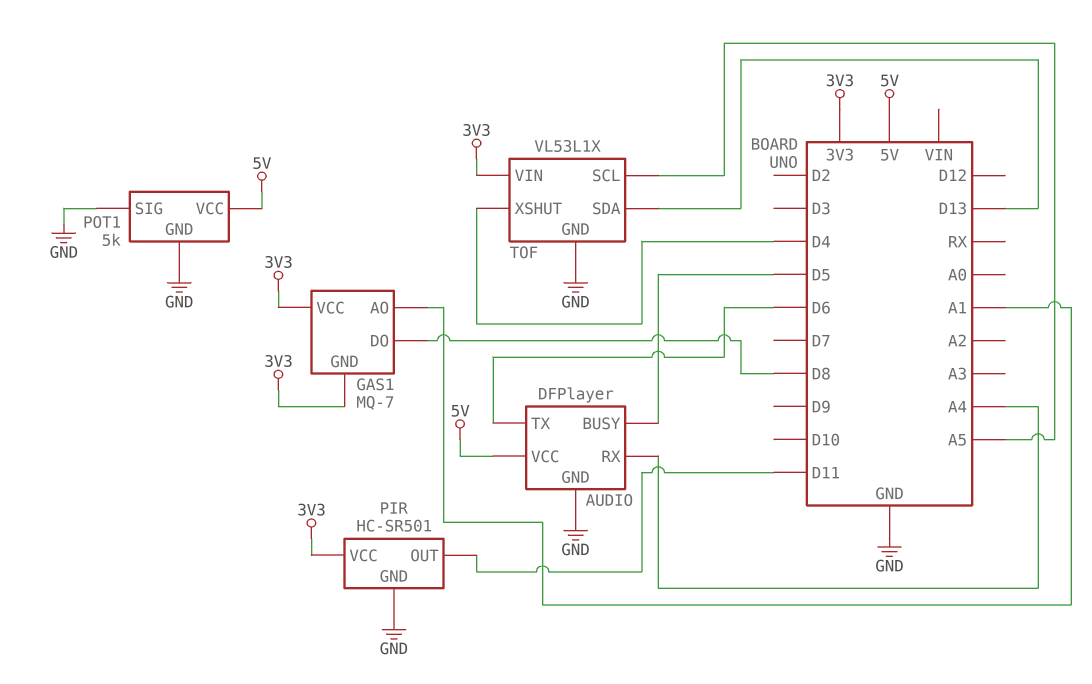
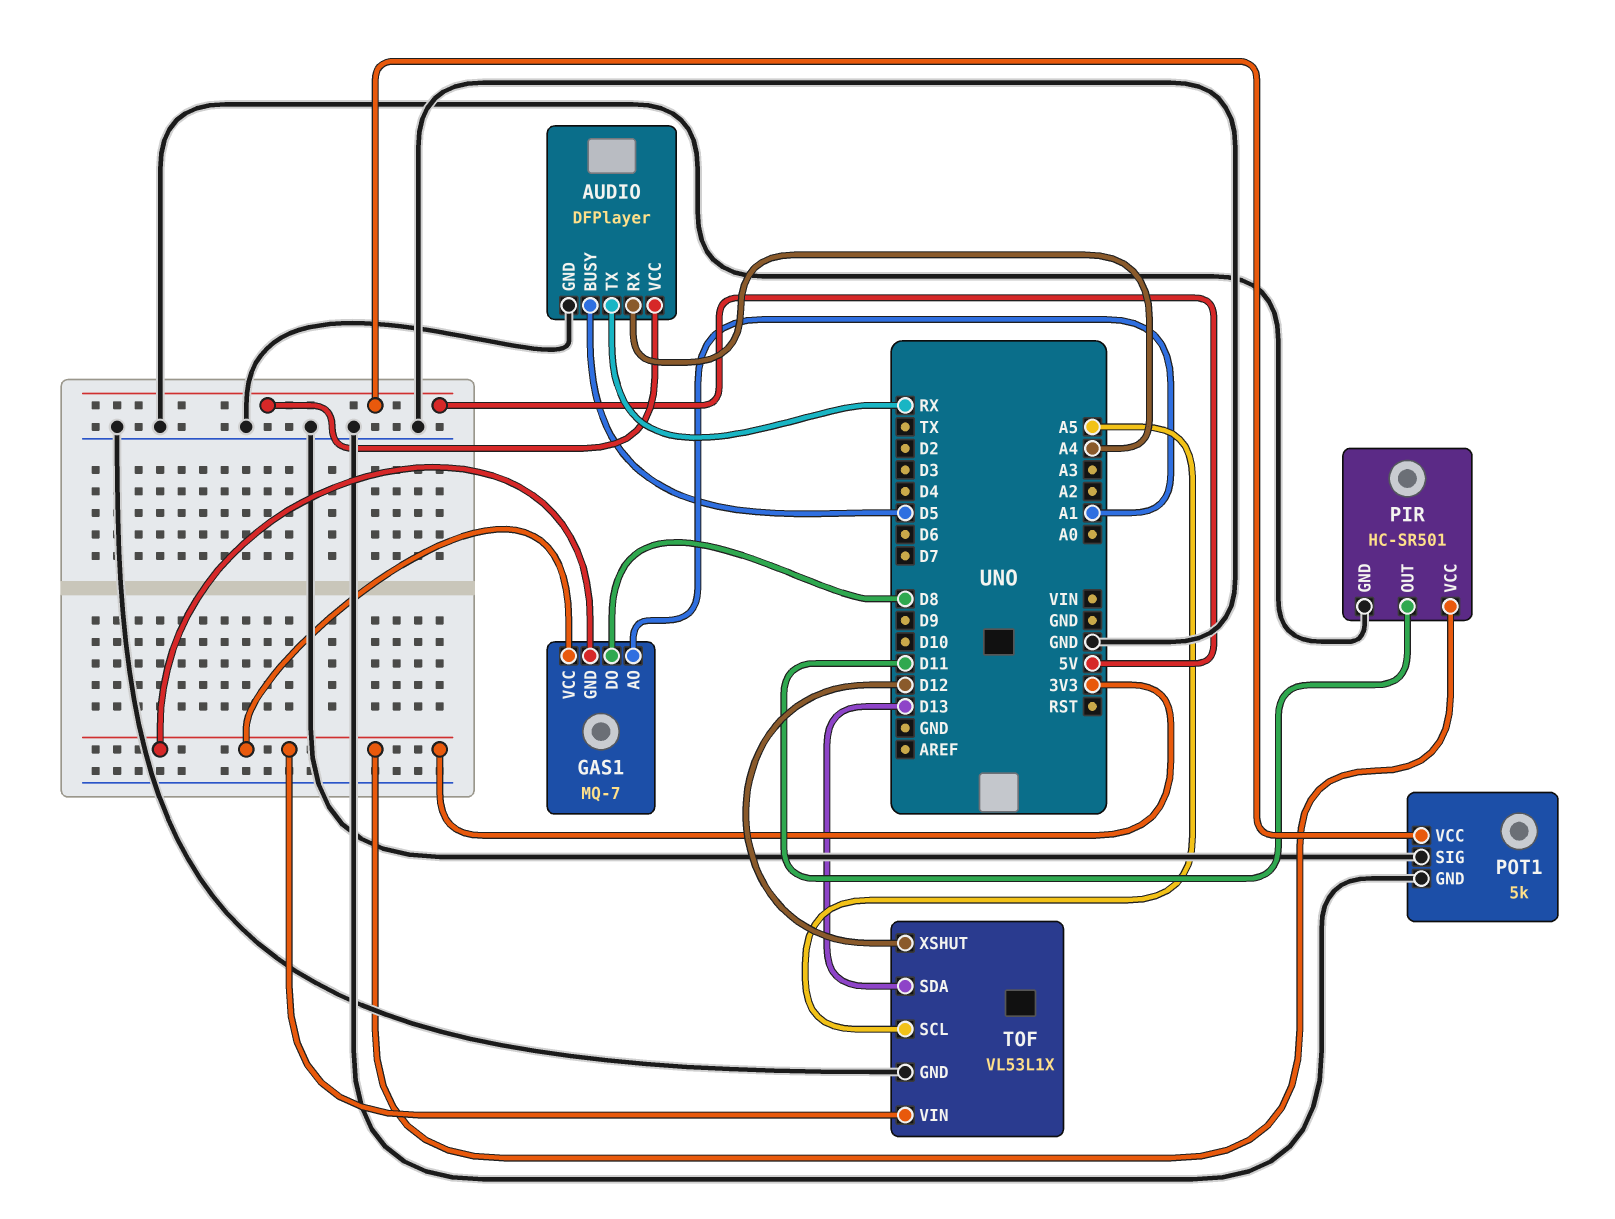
AUDIO pin TX: D6 -> RX
TOF pin XSHUT: D4 -> D12

